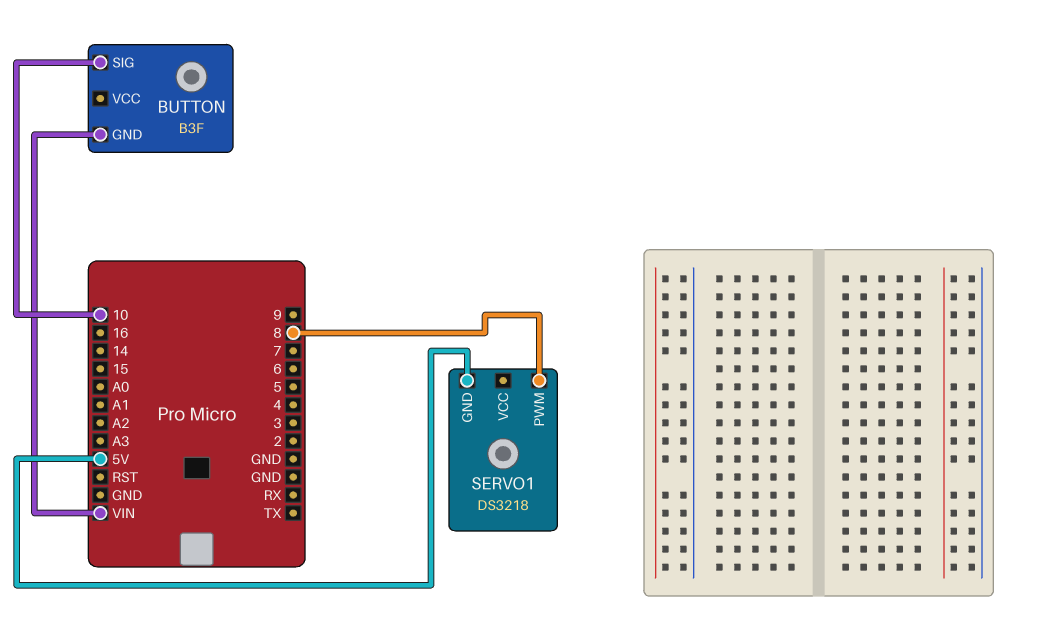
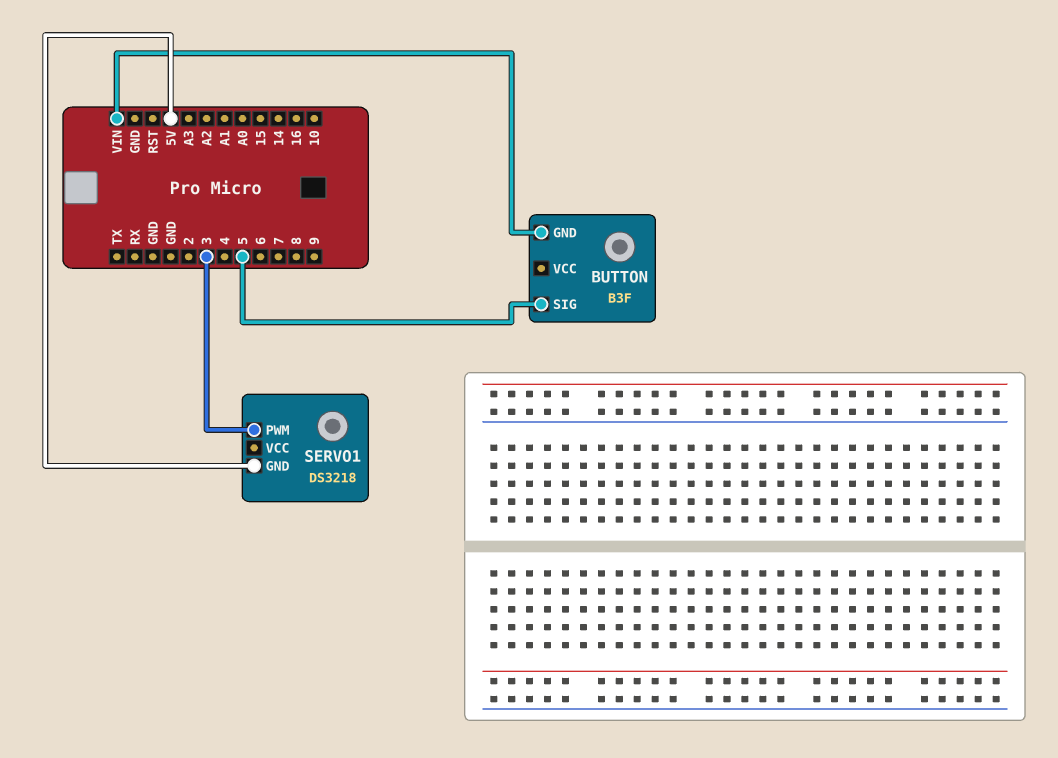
BUTTON pin SIG: 10 -> 5
SERVO1 pin PWM: 8 -> 3

